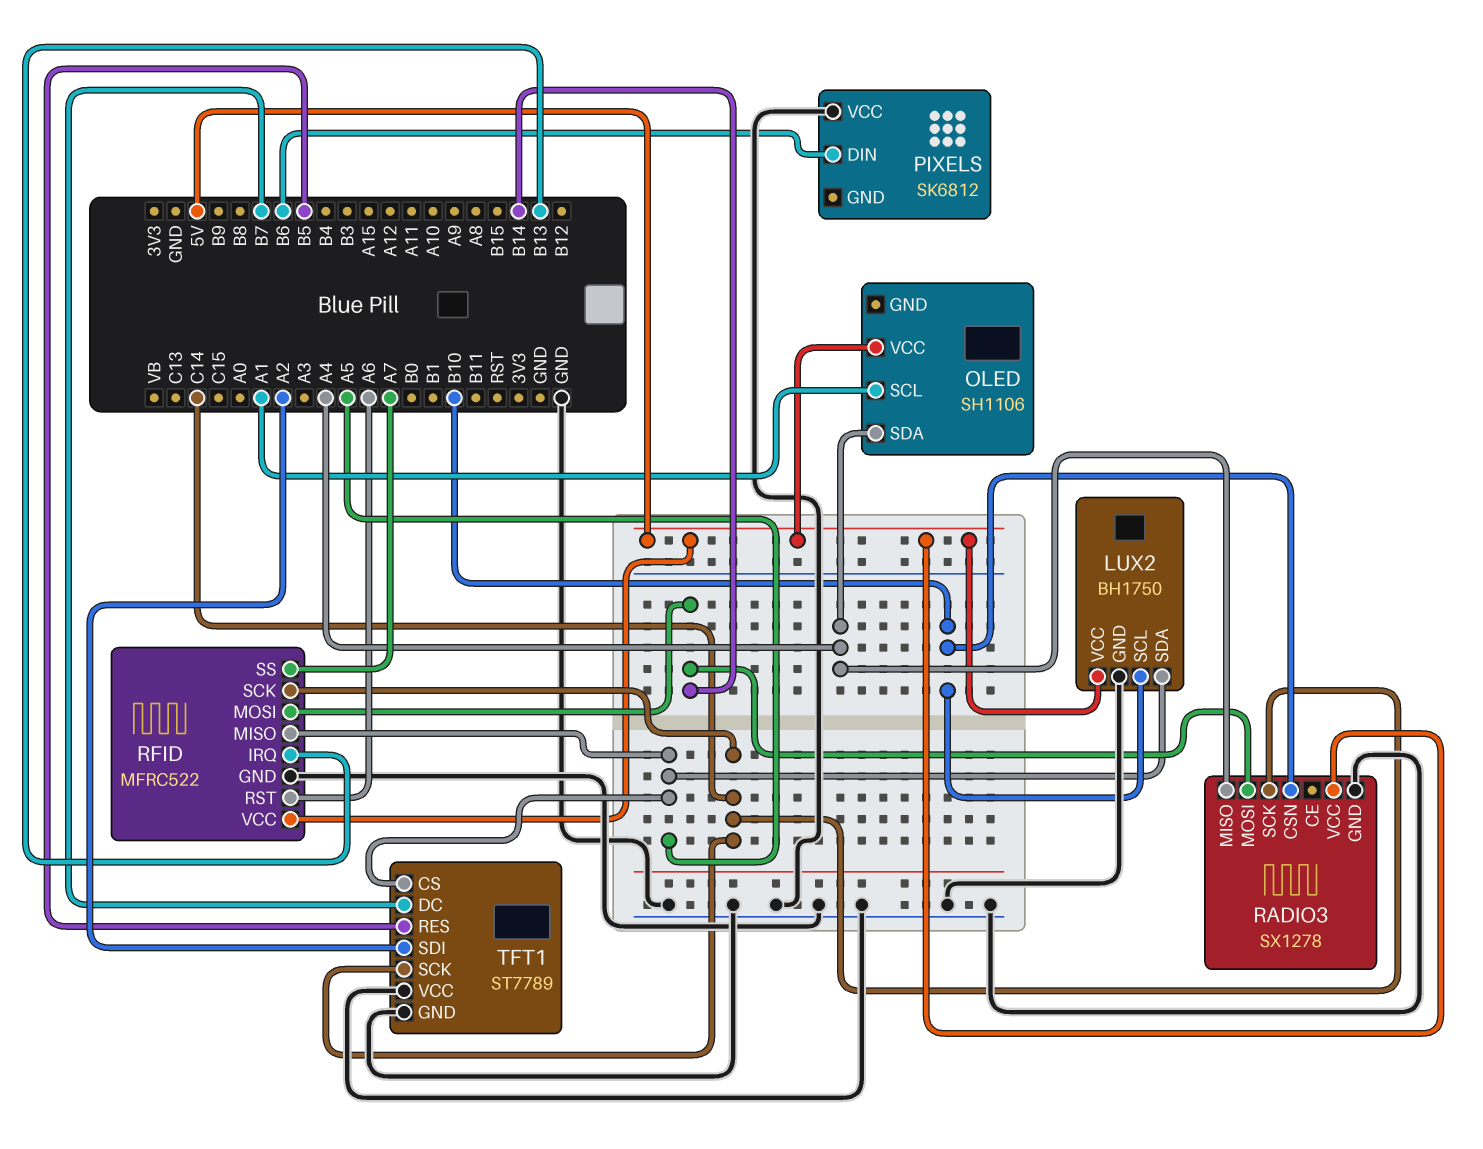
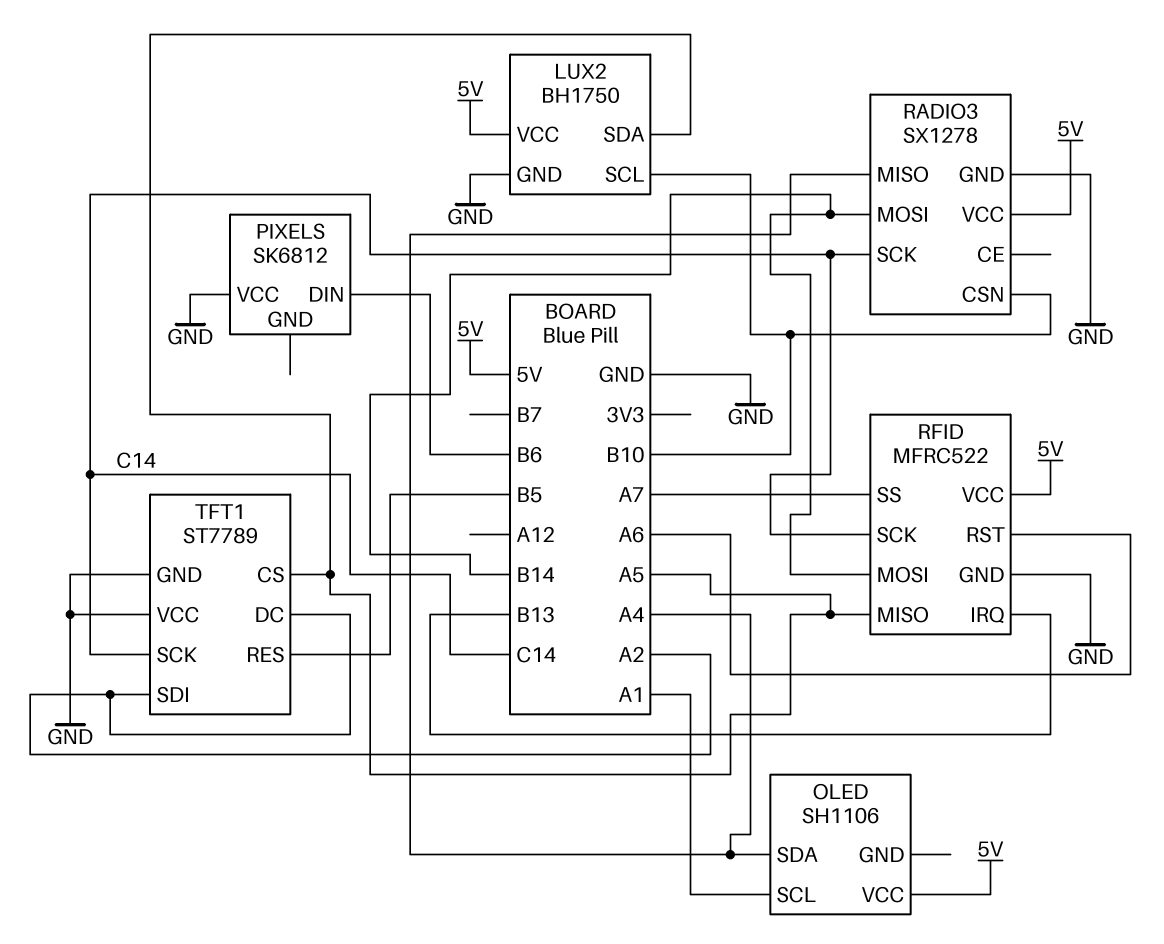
TFT1 pin DC: B7 -> A2

